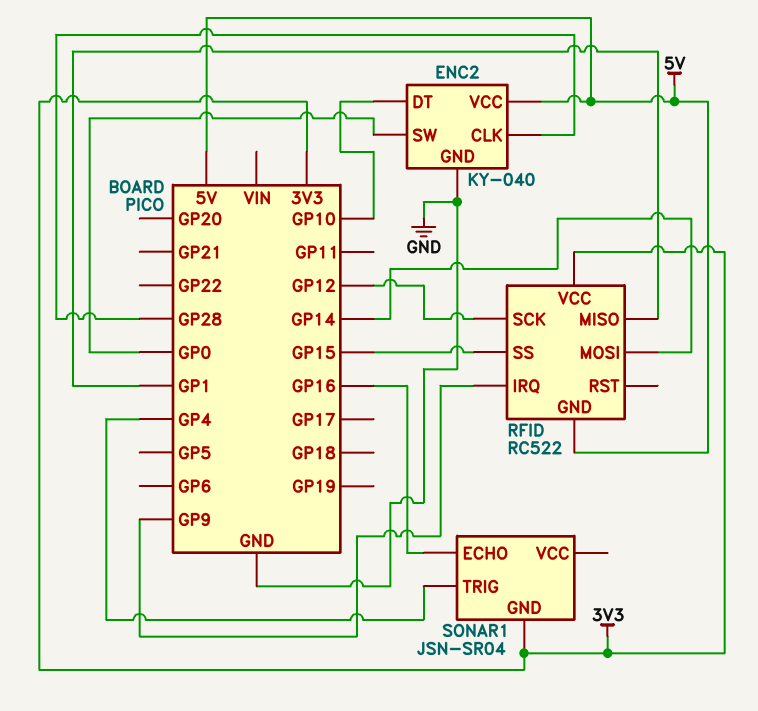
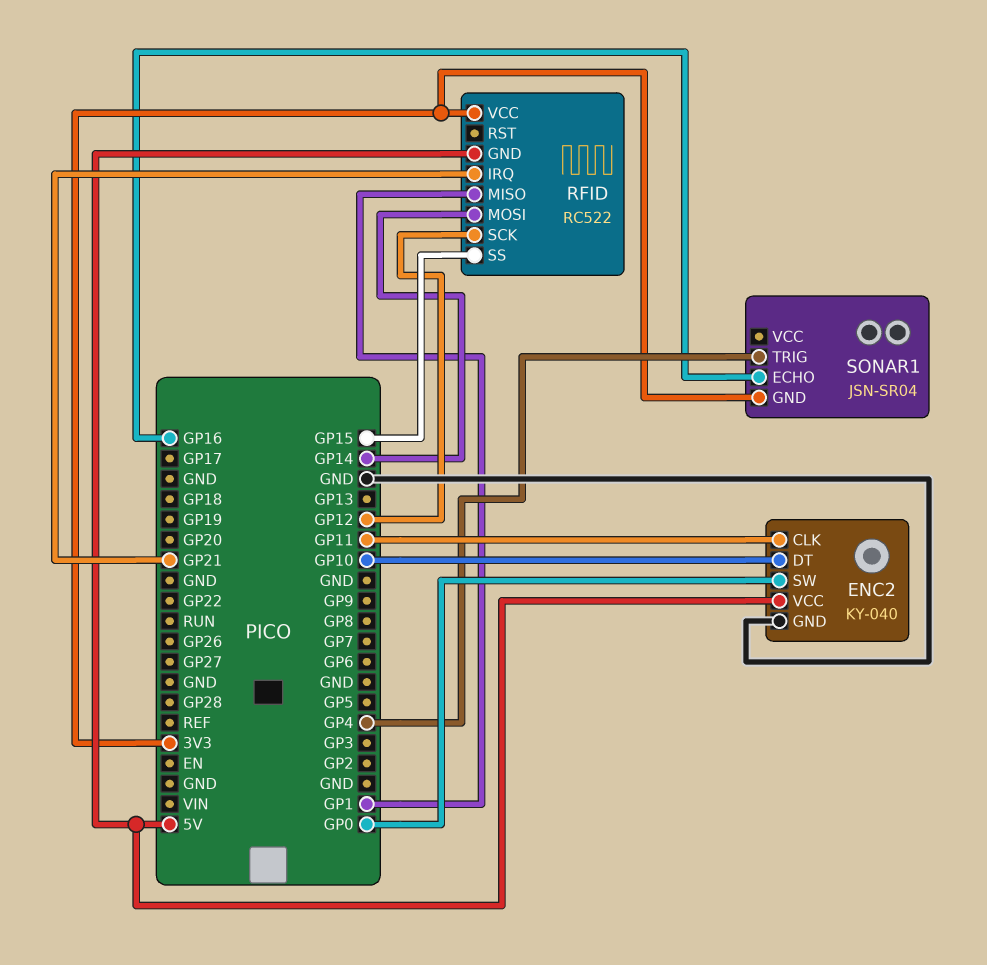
ENC2 pin CLK: GP28 -> GP11
RFID pin IRQ: GP9 -> GP21

